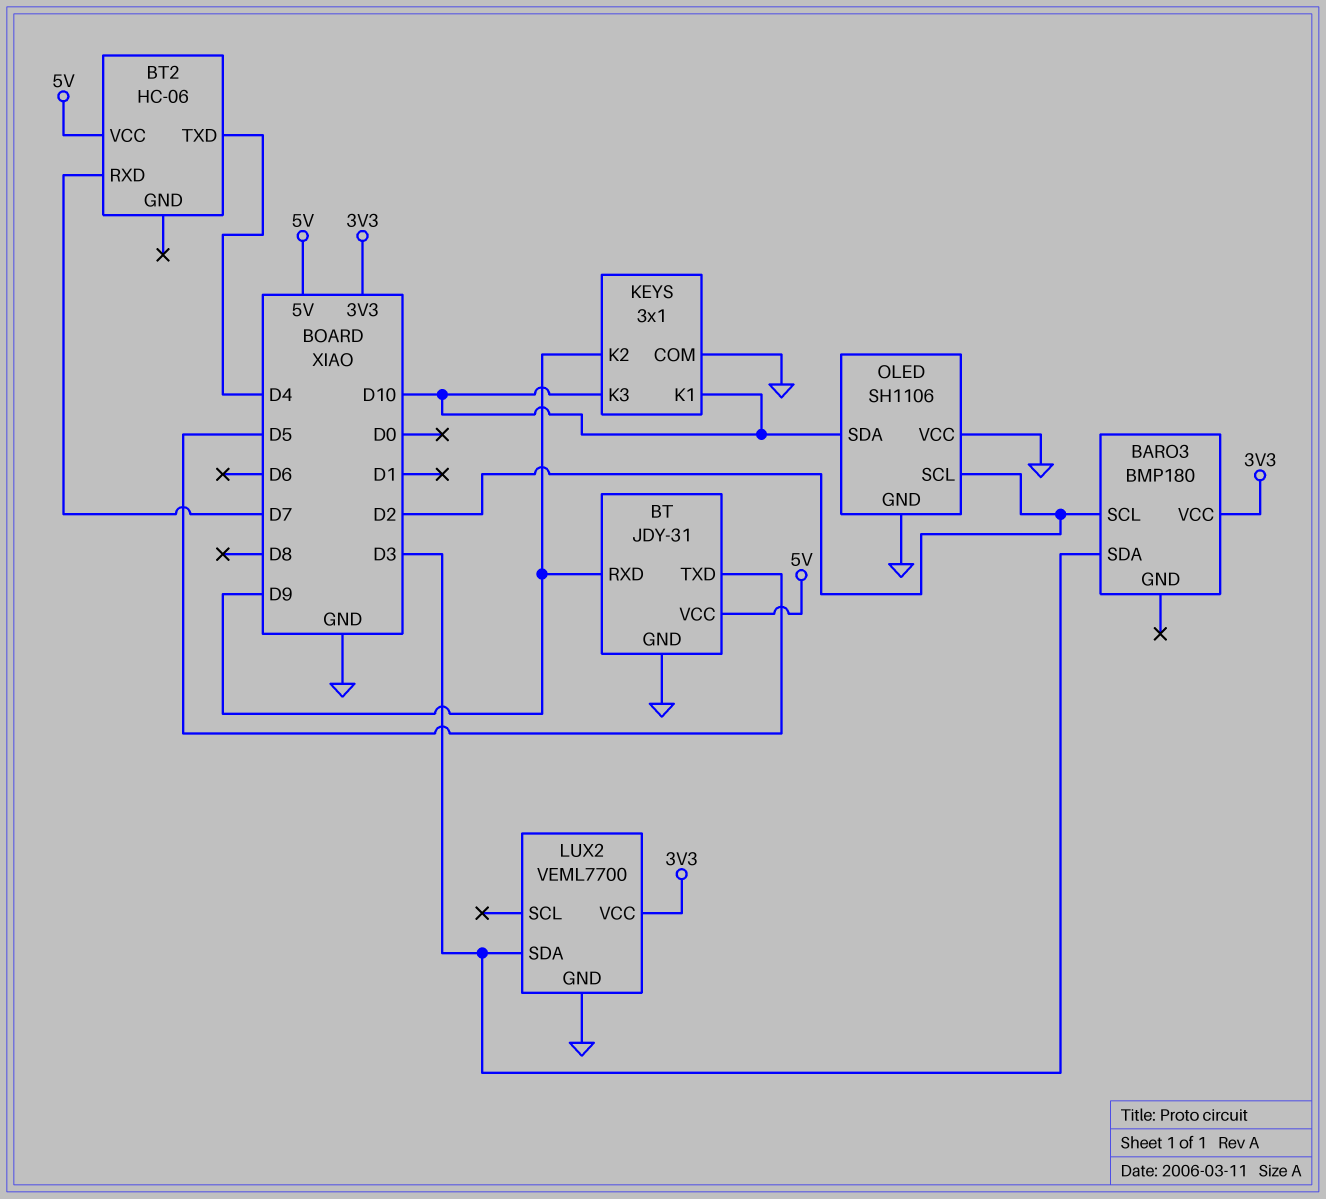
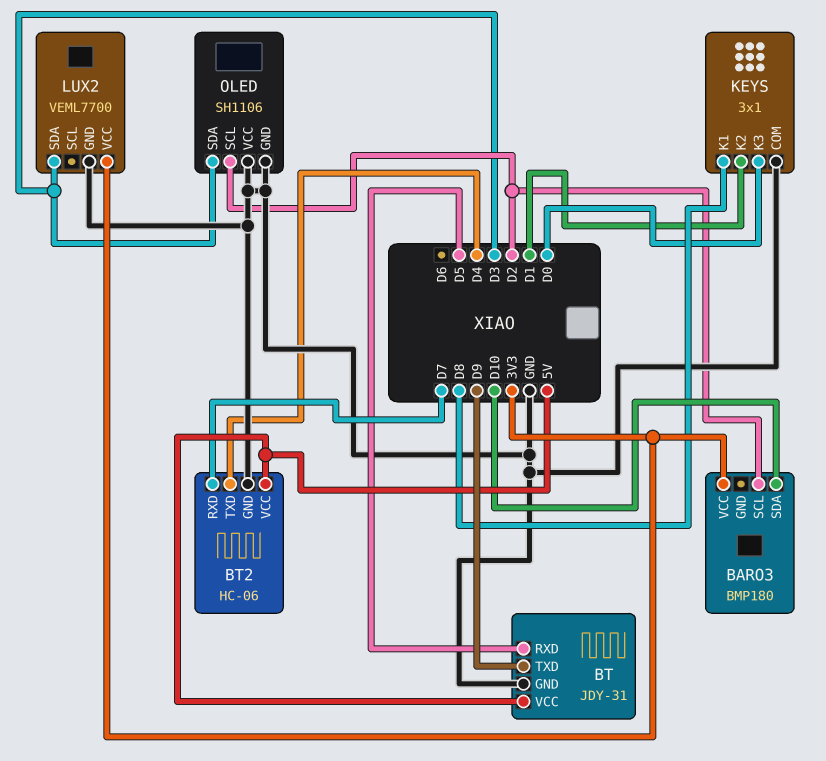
BARO3 pin SDA: D3 -> D10
BT pin RXD: D9 -> D5
BT pin TXD: D5 -> D9
BT2 pin GND: none -> GND
KEYS pin K1: D10 -> D8
KEYS pin K2: D9 -> D1
KEYS pin K3: D10 -> D0
OLED pin SDA: D10 -> D3

